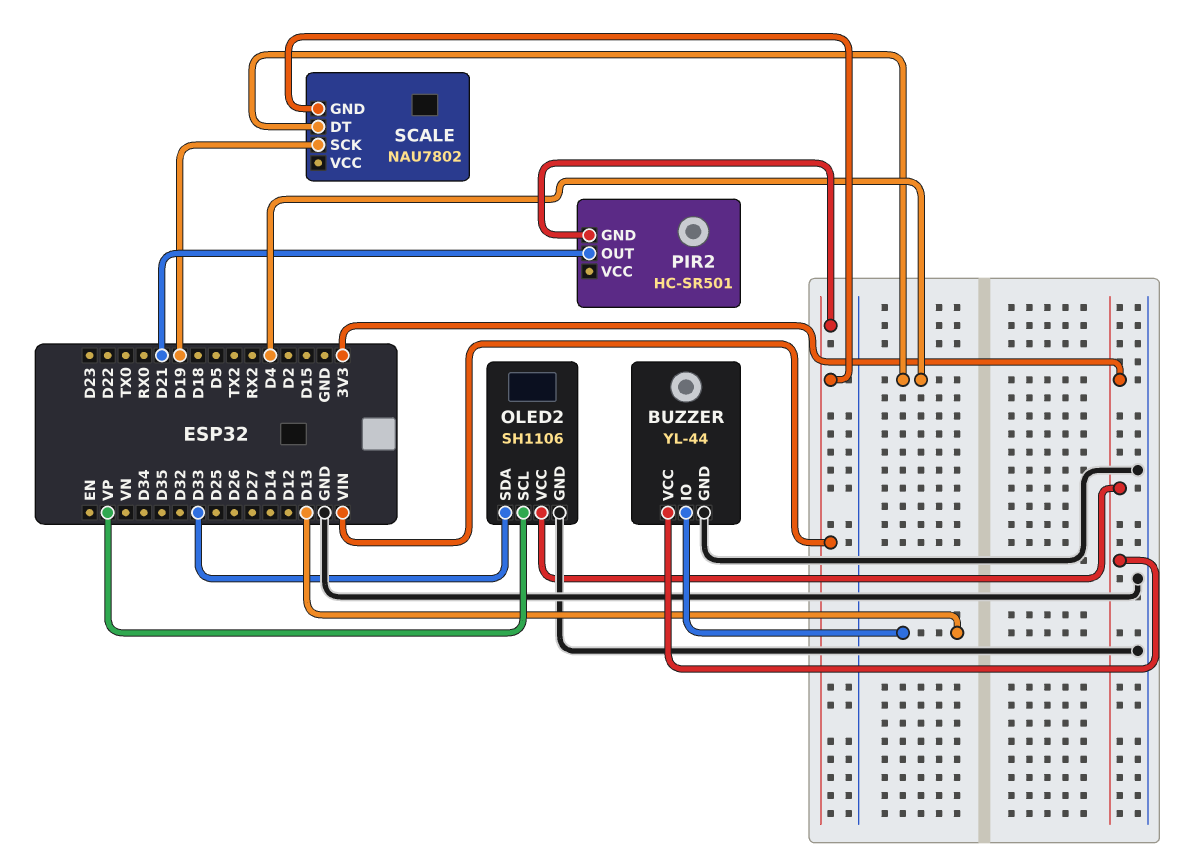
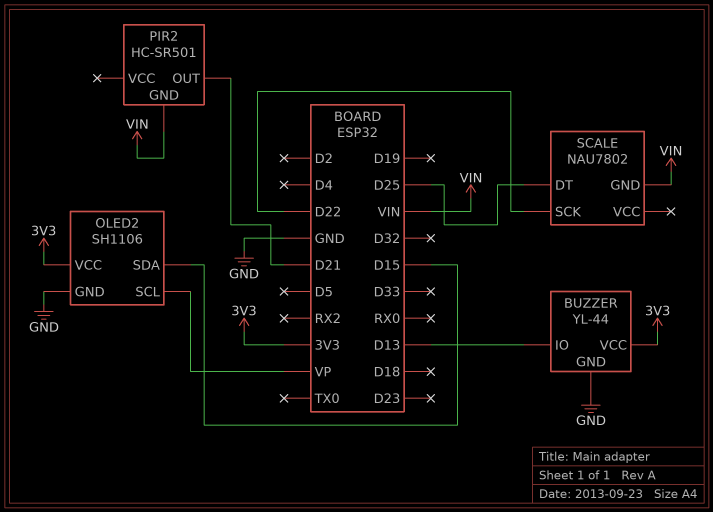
OLED2 pin SDA: D33 -> D15
SCALE pin DT: D4 -> D25
SCALE pin SCK: D19 -> D22

